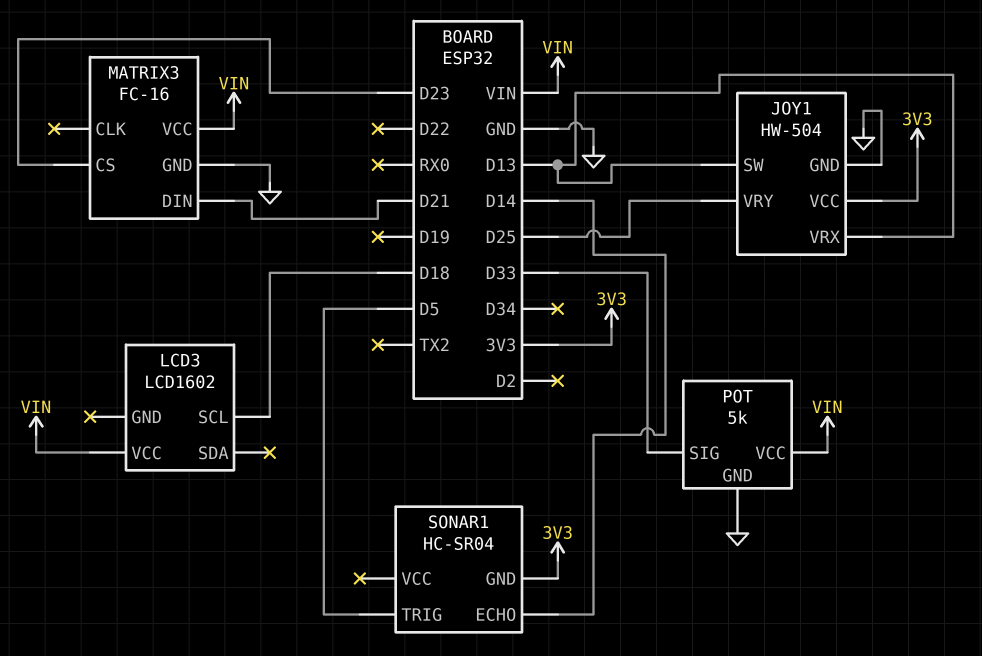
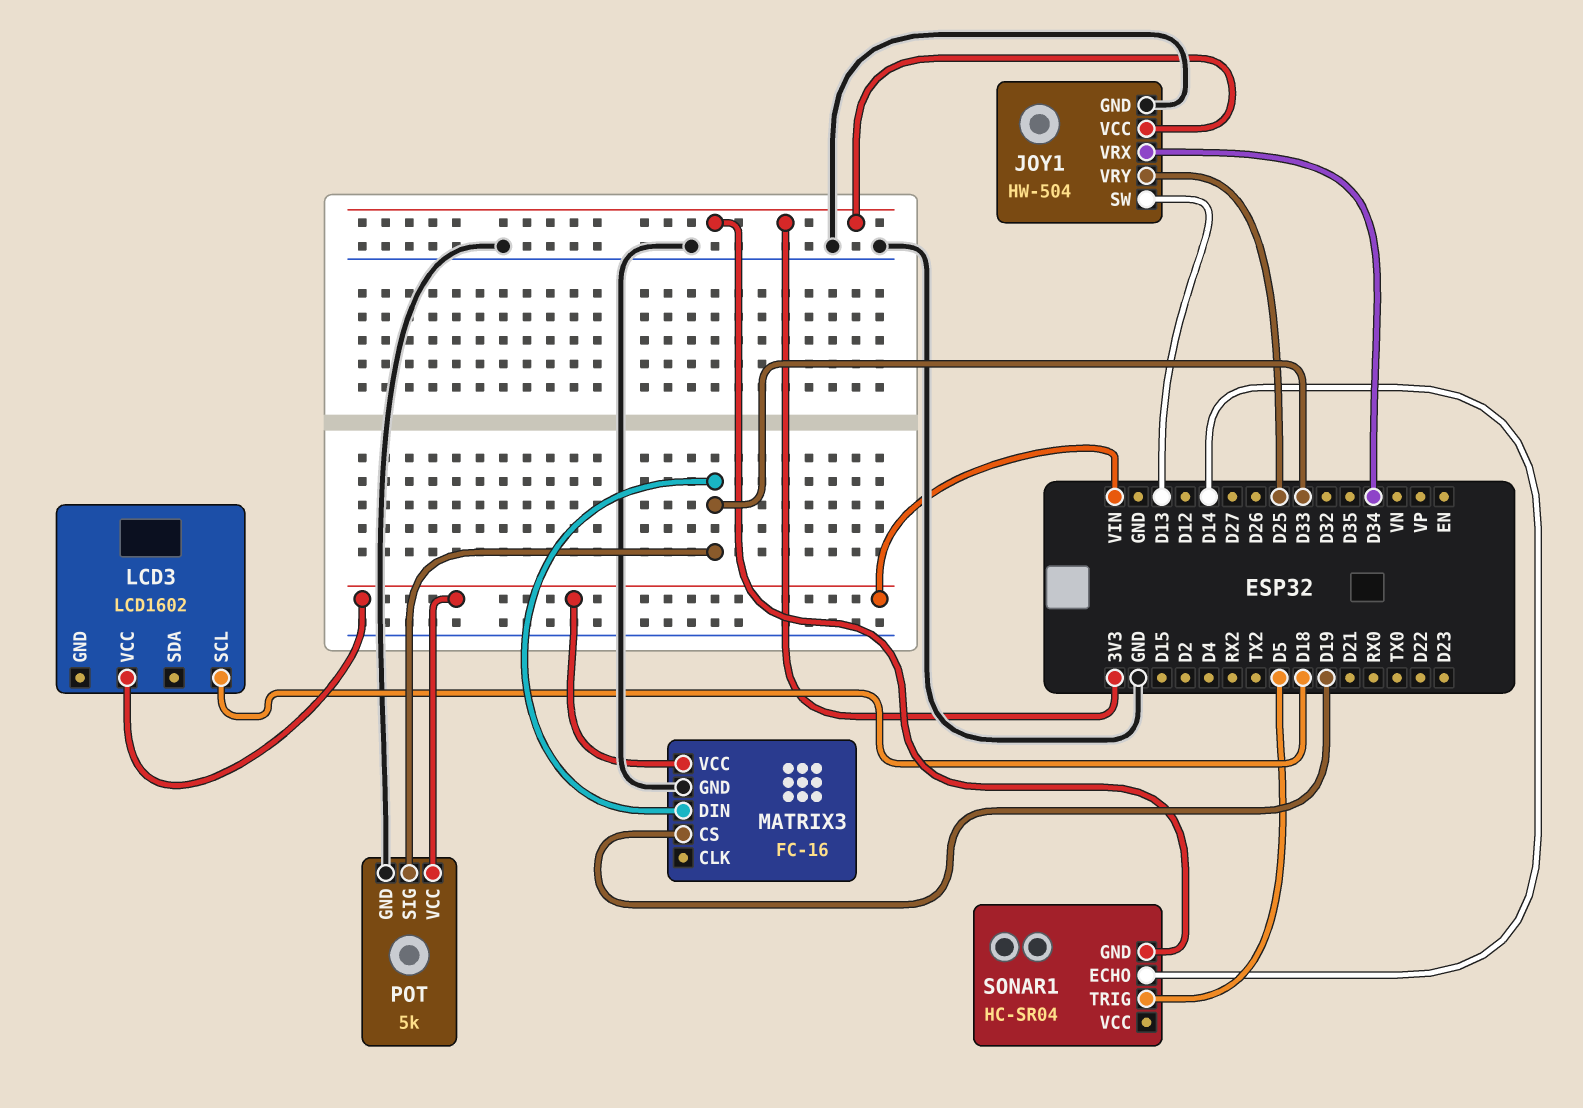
JOY1 pin VRX: D13 -> D34
MATRIX3 pin CS: D23 -> D19
MATRIX3 pin DIN: D21 -> D33

